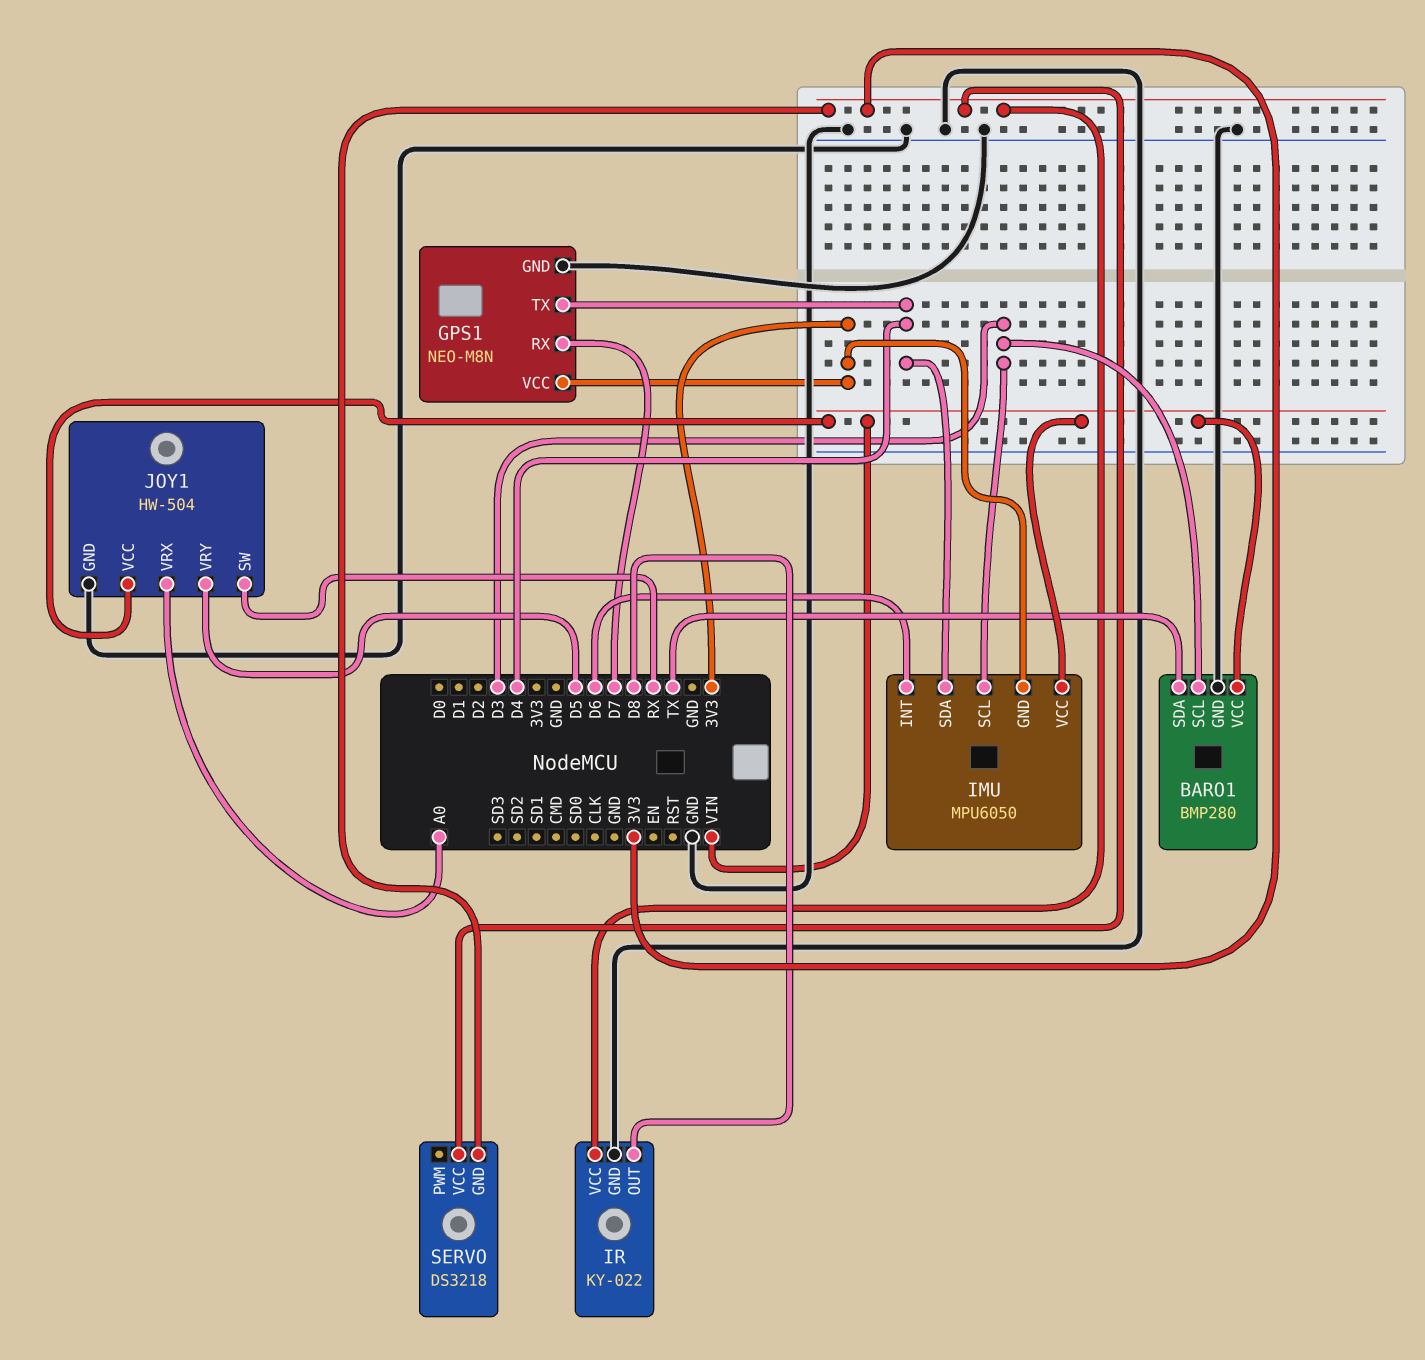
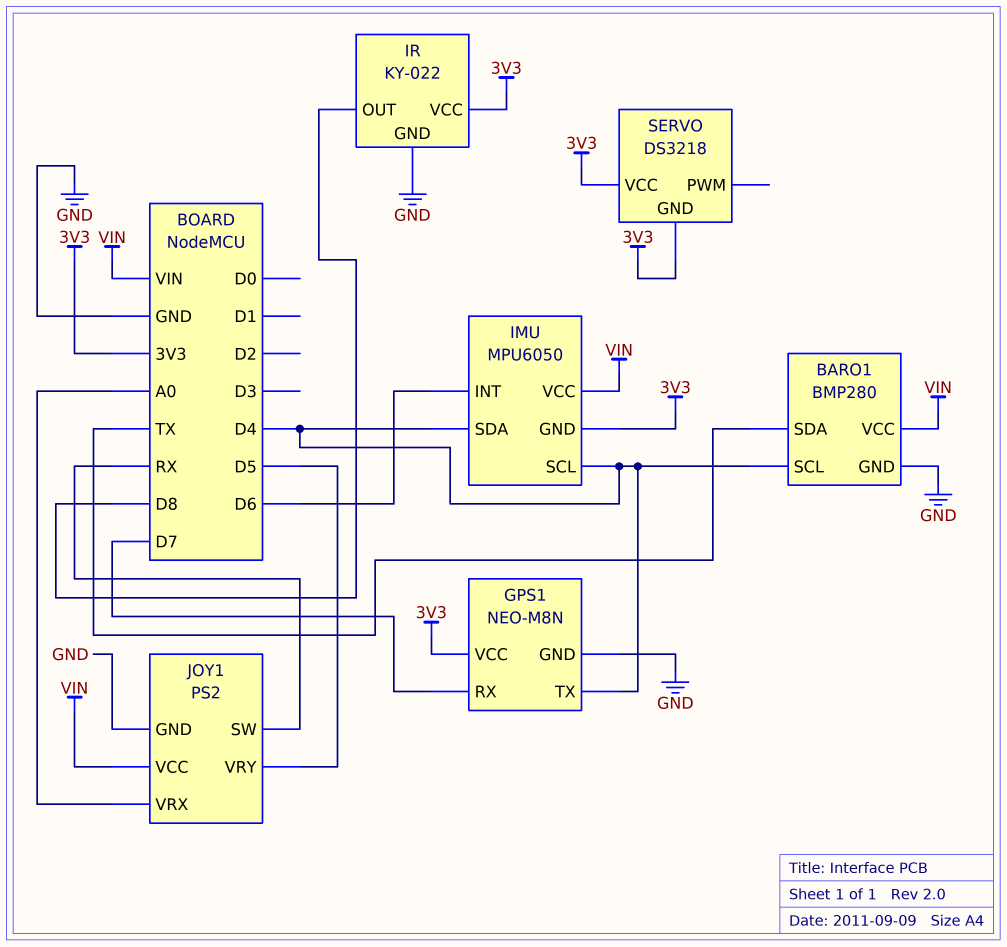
BARO1 pin SCL: D3 -> D4
IMU pin SCL: D3 -> D4
JOY1: HW-504 -> PS2

